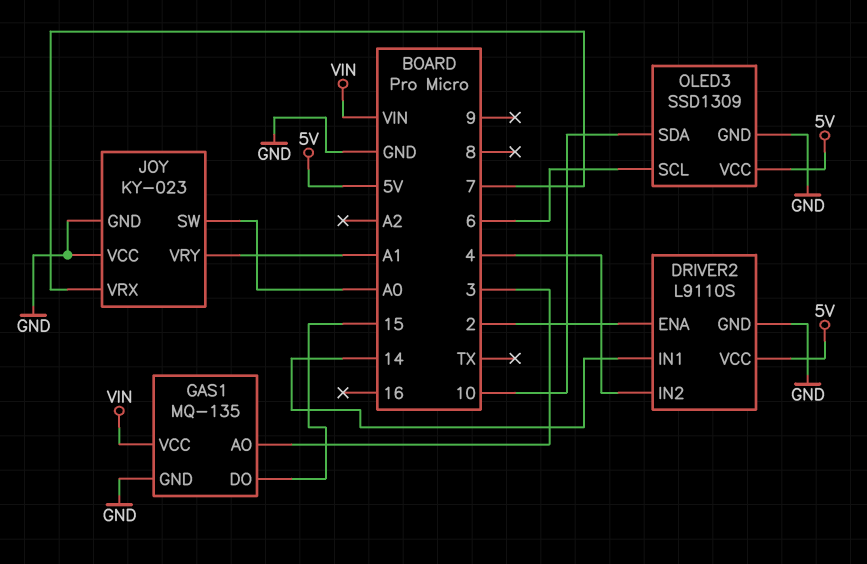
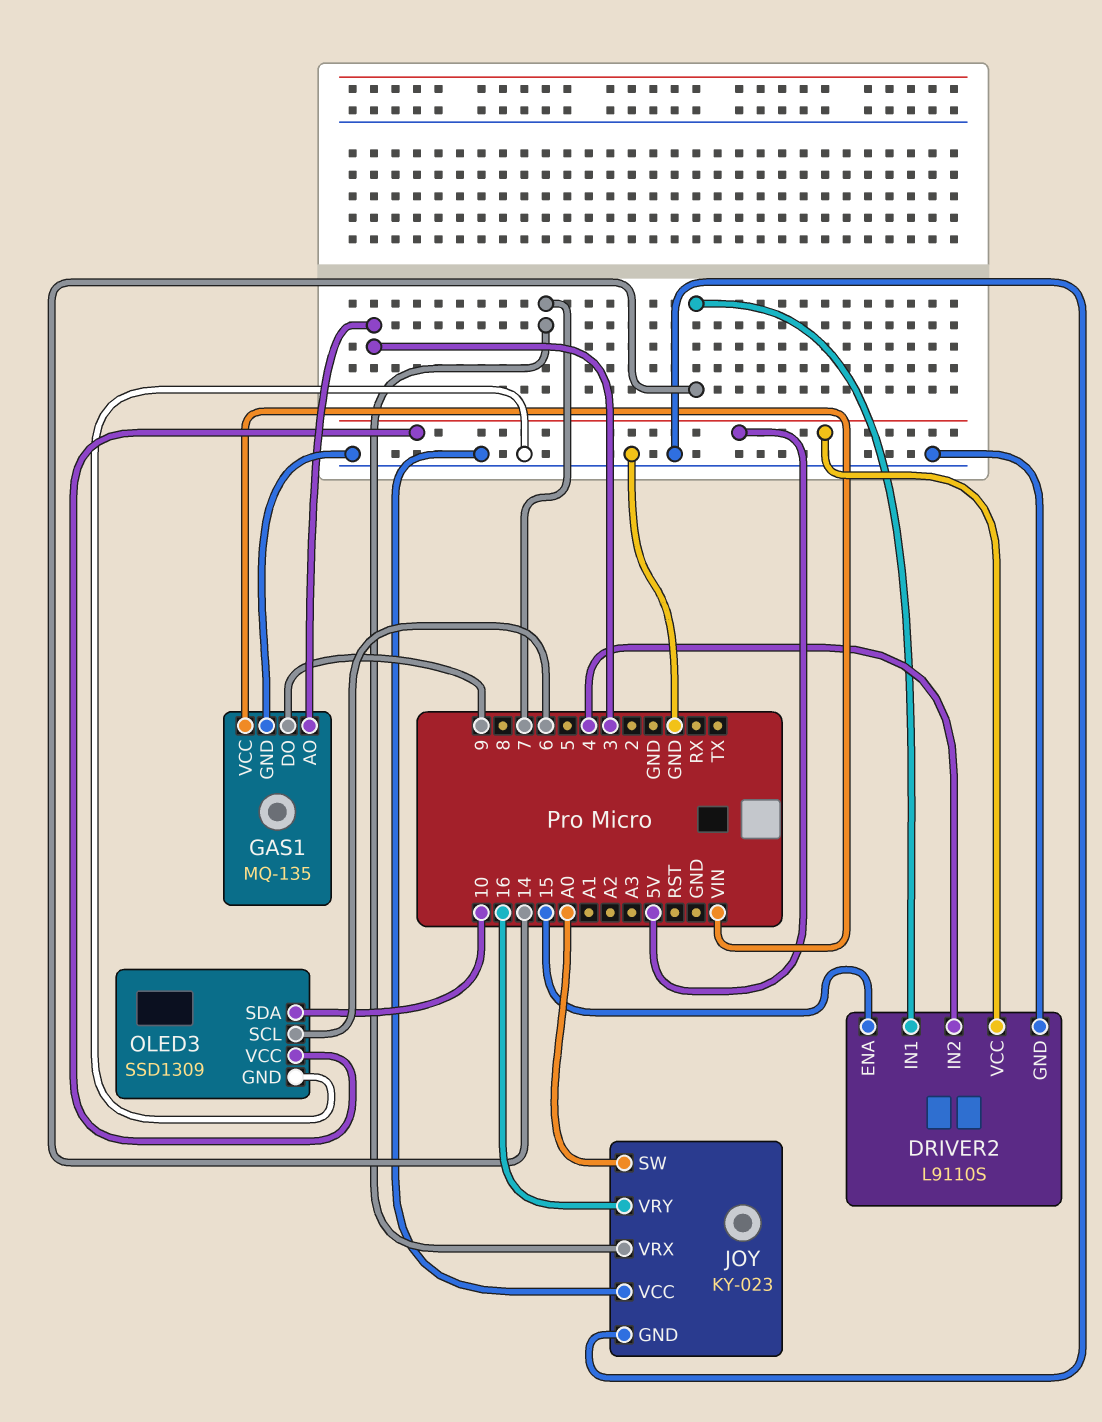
DRIVER2 pin ENA: 2 -> 15
GAS1 pin DO: 15 -> 9
JOY pin VRY: A1 -> 16

